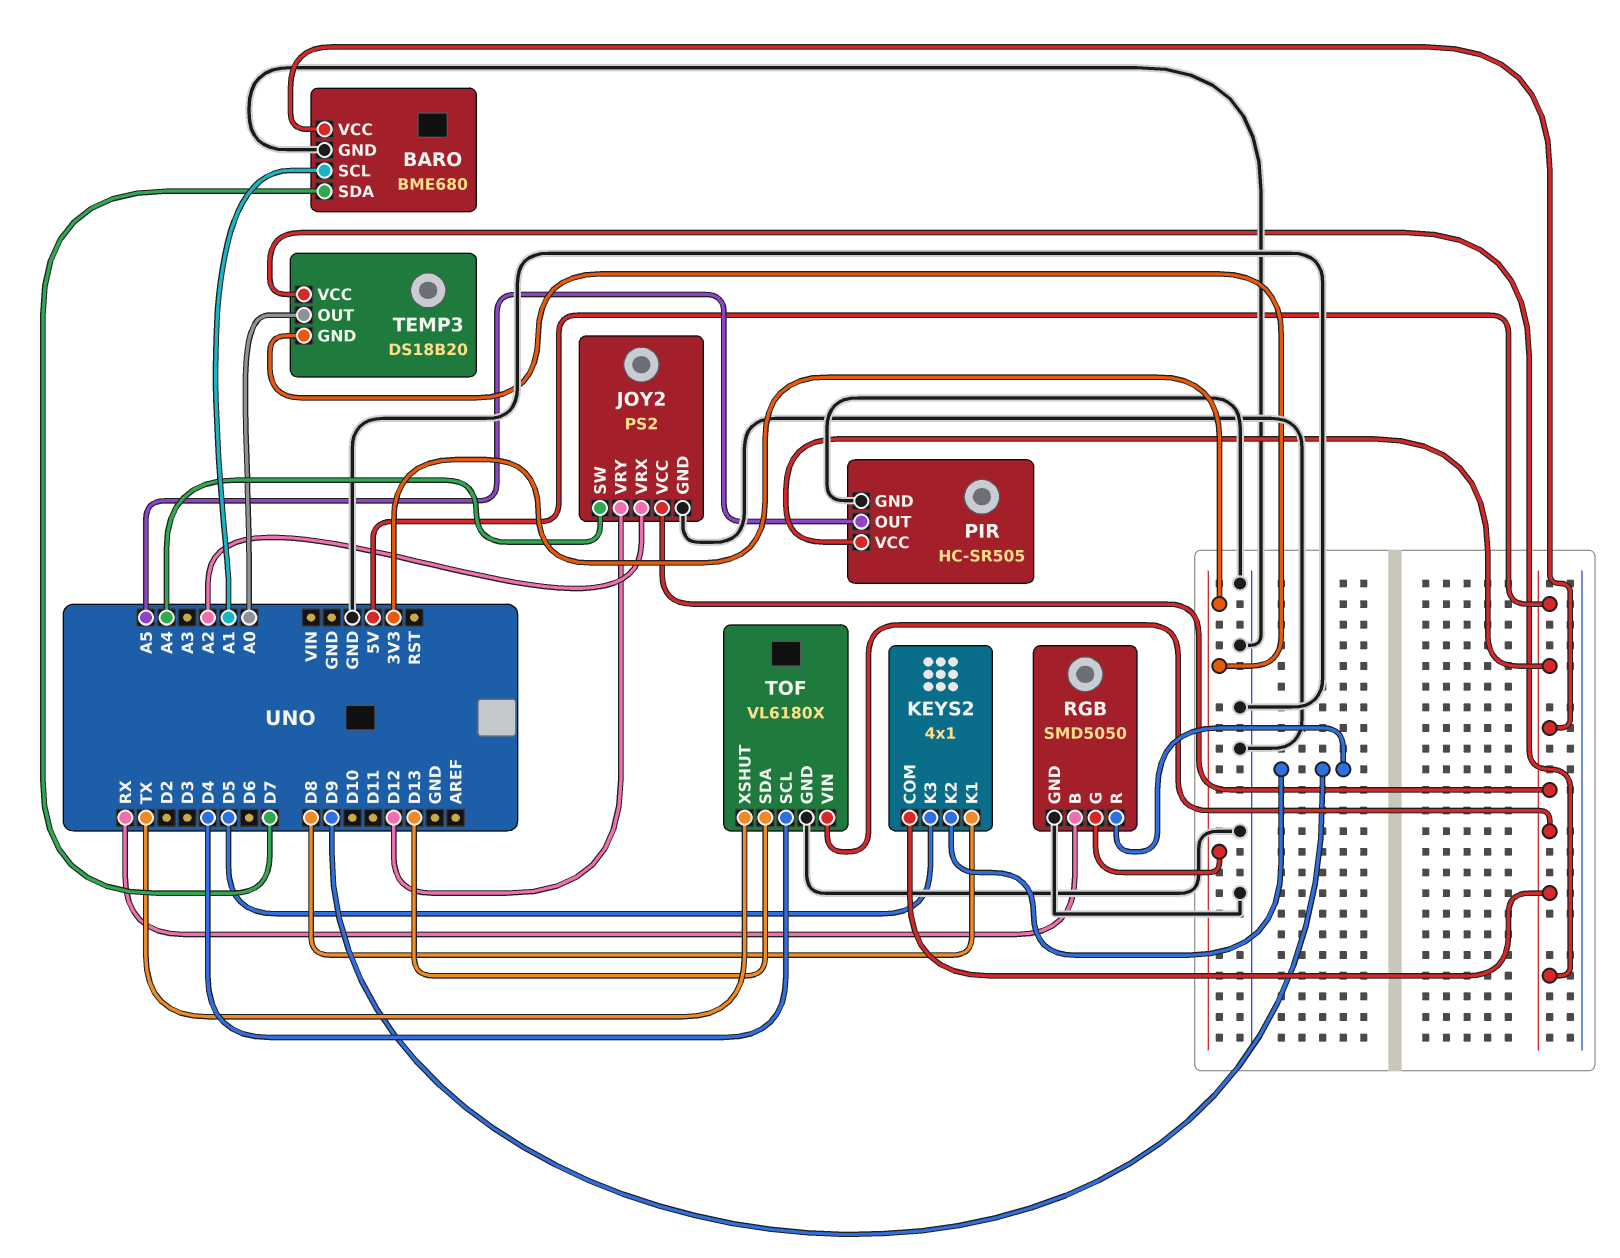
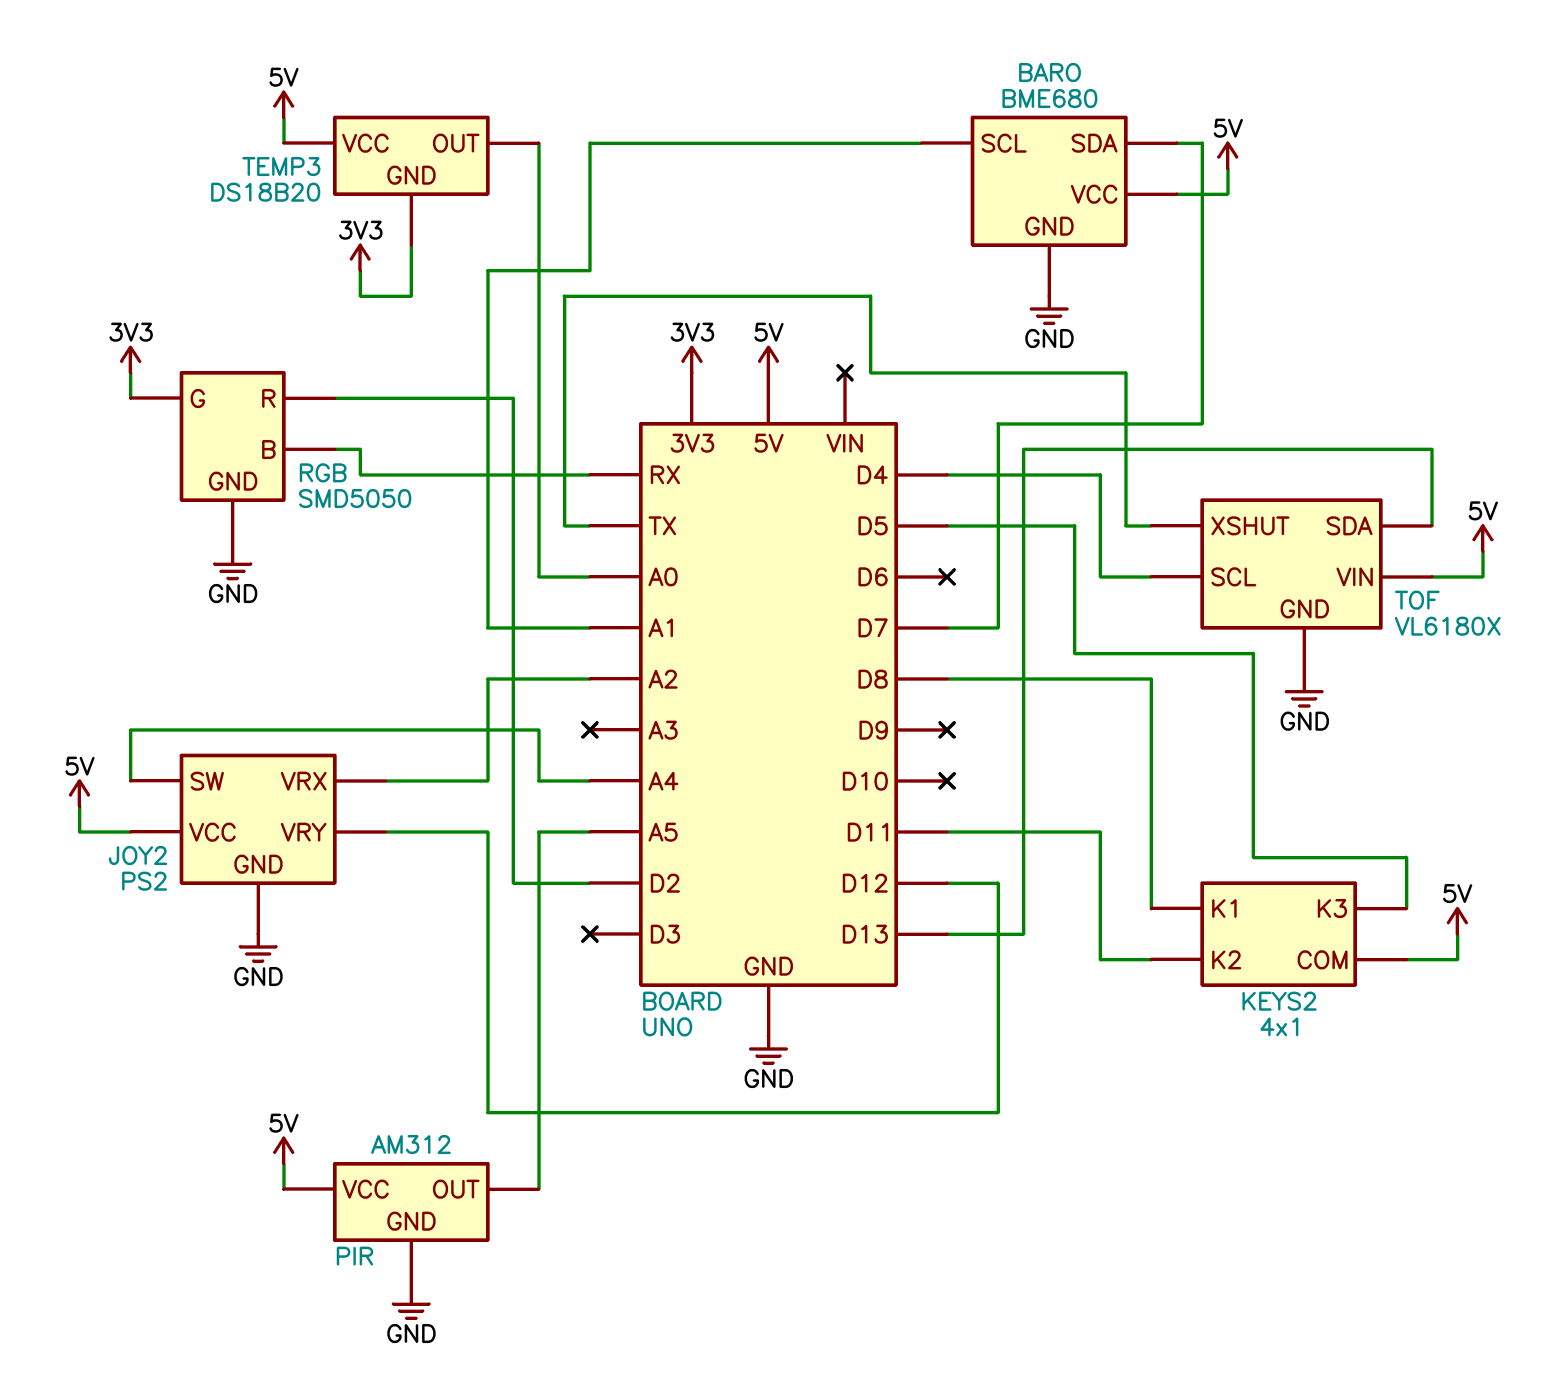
KEYS2 pin K2: D9 -> D11
PIR: HC-SR505 -> AM312
RGB pin R: D9 -> D2

